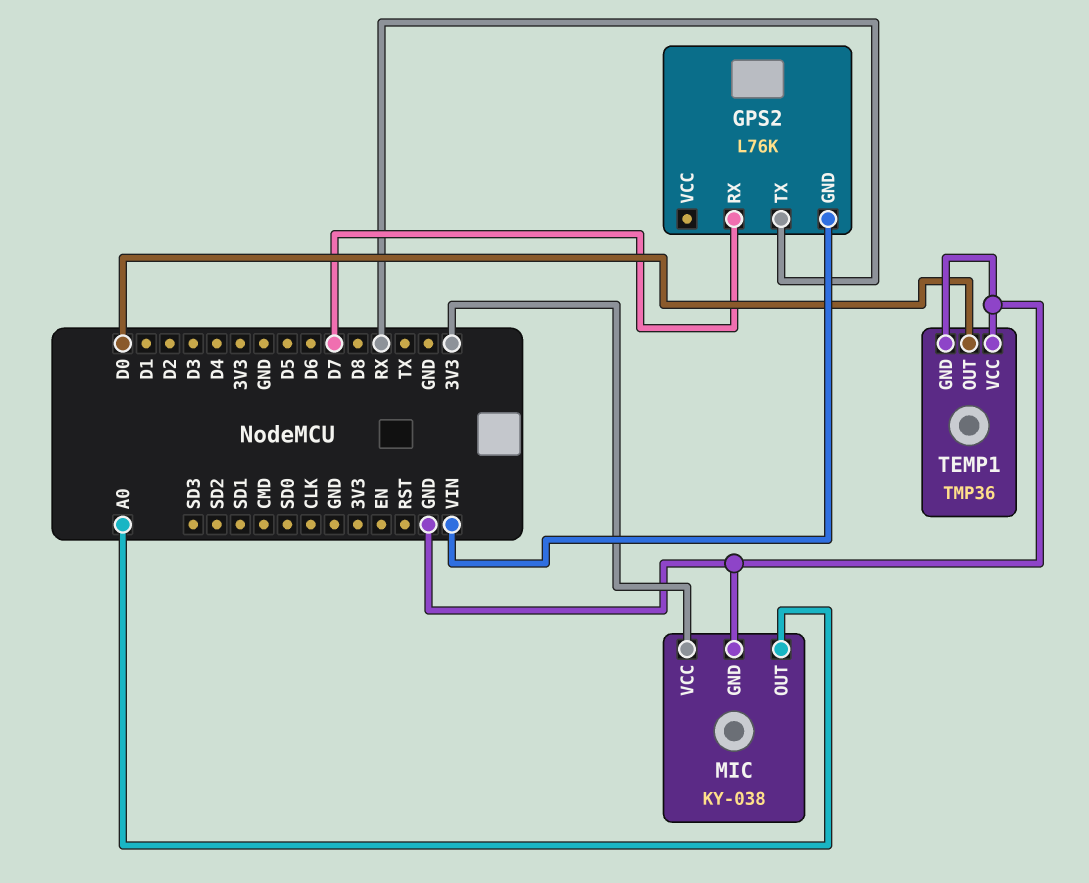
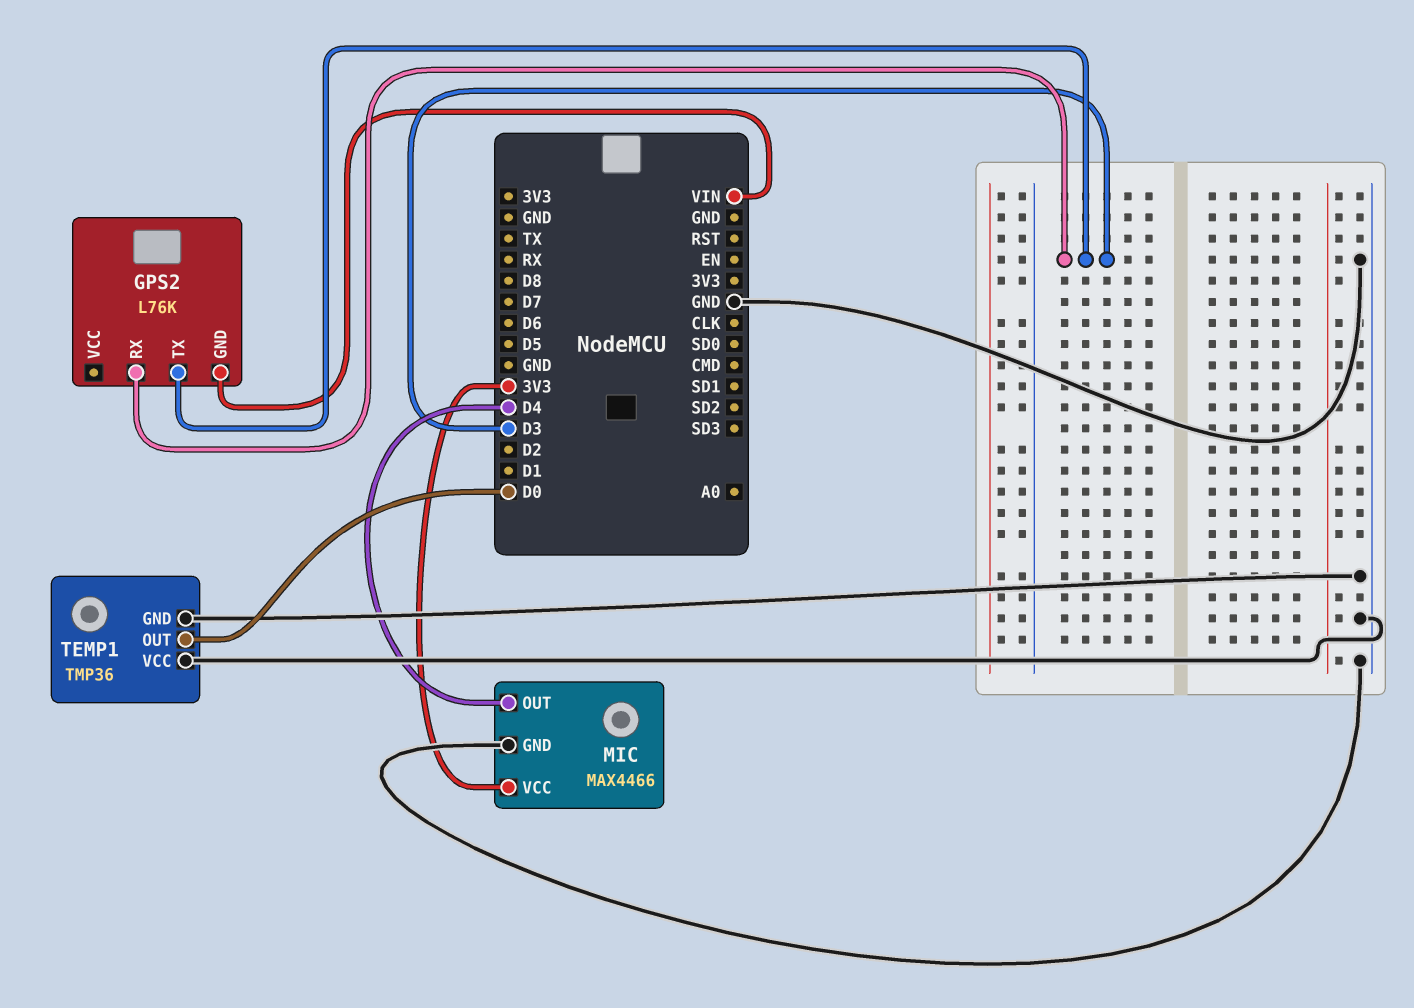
GPS2 pin RX: D7 -> D3
GPS2 pin TX: RX -> D3
MIC: KY-038 -> MAX4466
MIC pin OUT: A0 -> D4

